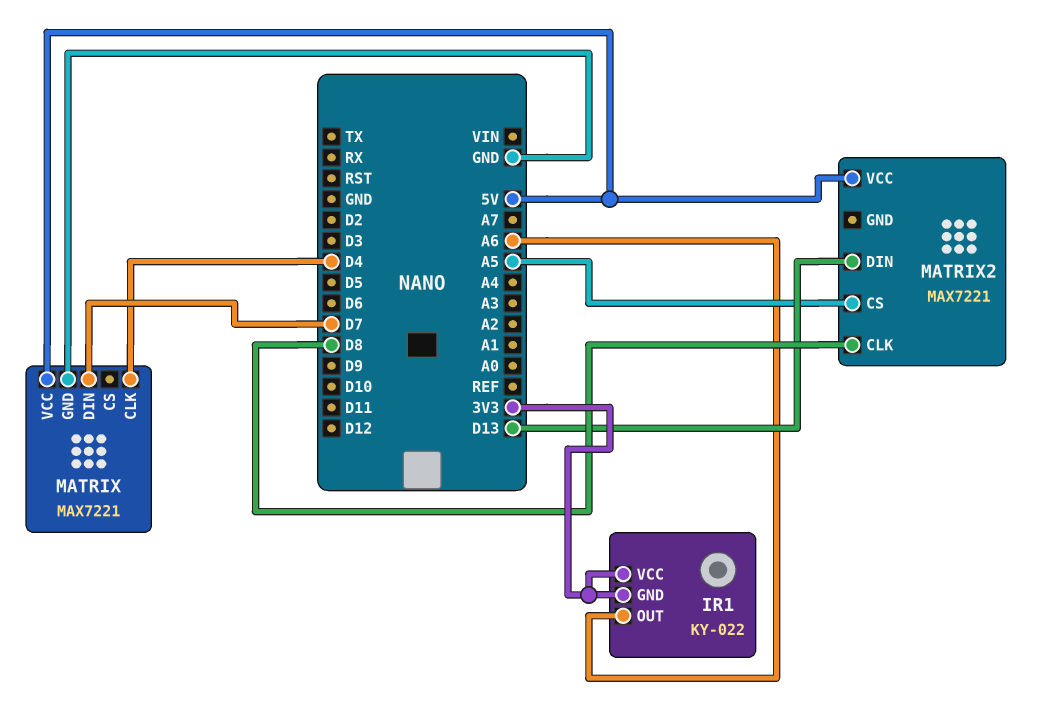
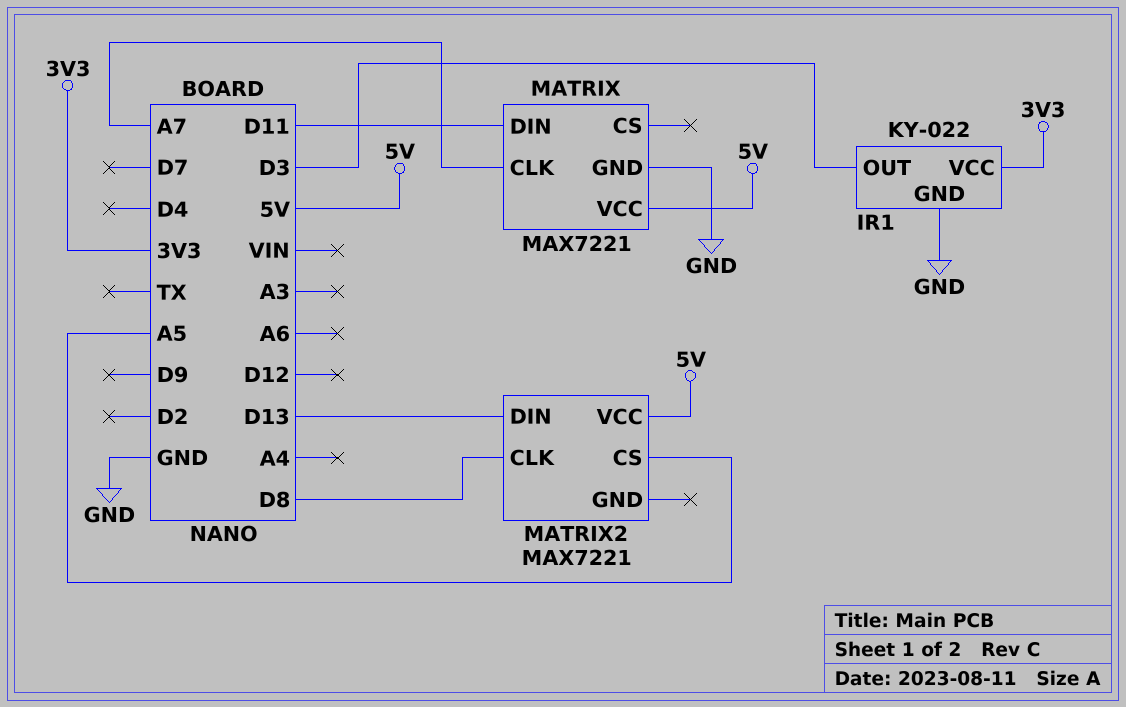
IR1 pin GND: 3V3 -> GND
IR1 pin OUT: A6 -> D3
MATRIX pin CLK: D4 -> A7
MATRIX pin DIN: D7 -> D11

